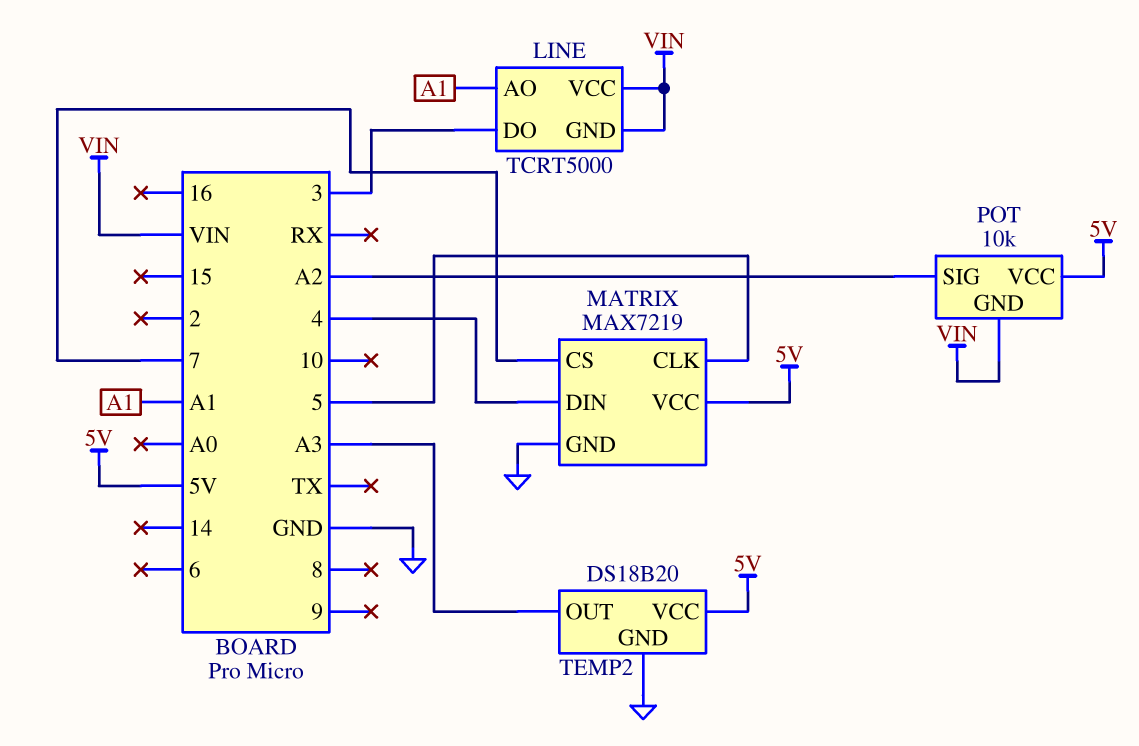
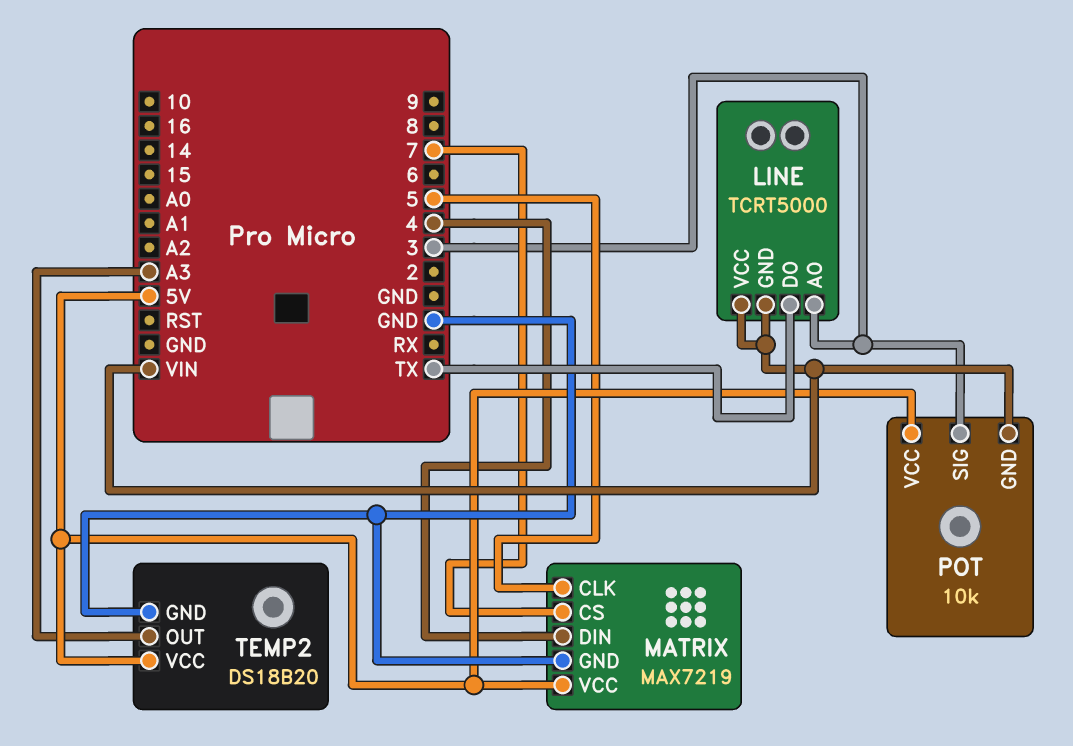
LINE pin AO: A1 -> 3
LINE pin DO: 3 -> TX
POT pin SIG: A2 -> 3

